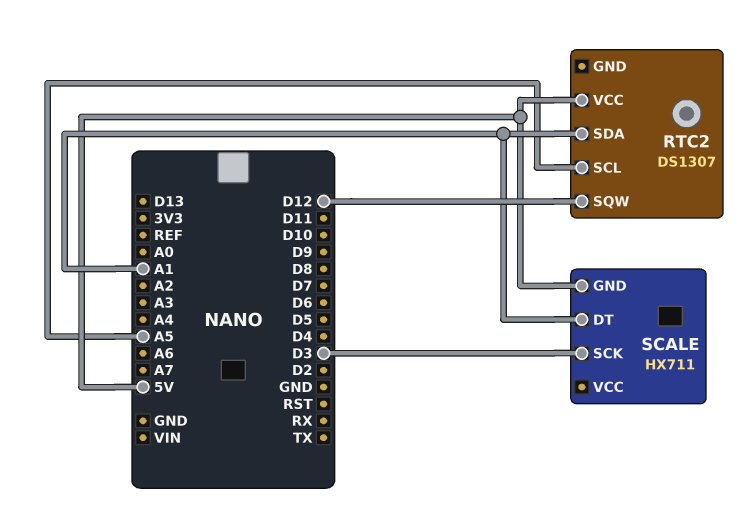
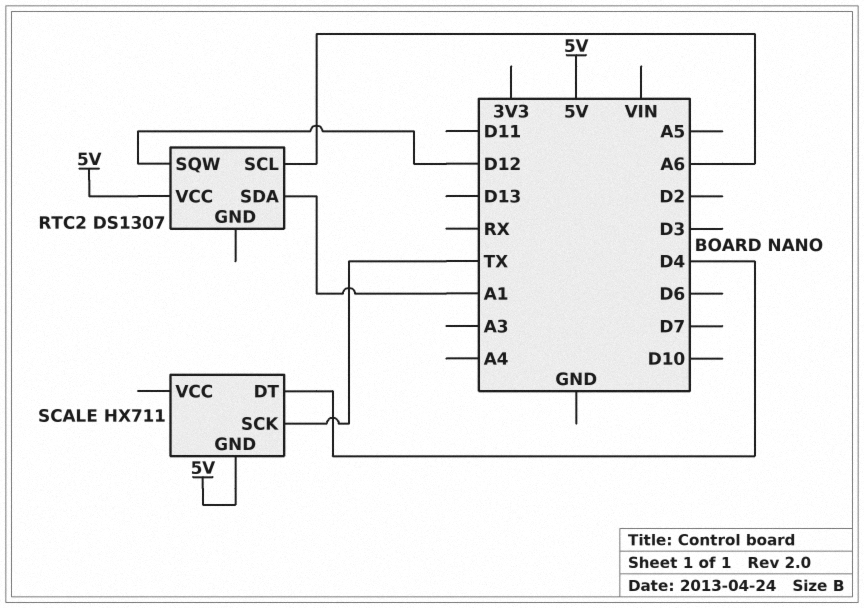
RTC2 pin SCL: A5 -> A6
SCALE pin DT: A1 -> D4
SCALE pin SCK: D3 -> TX

